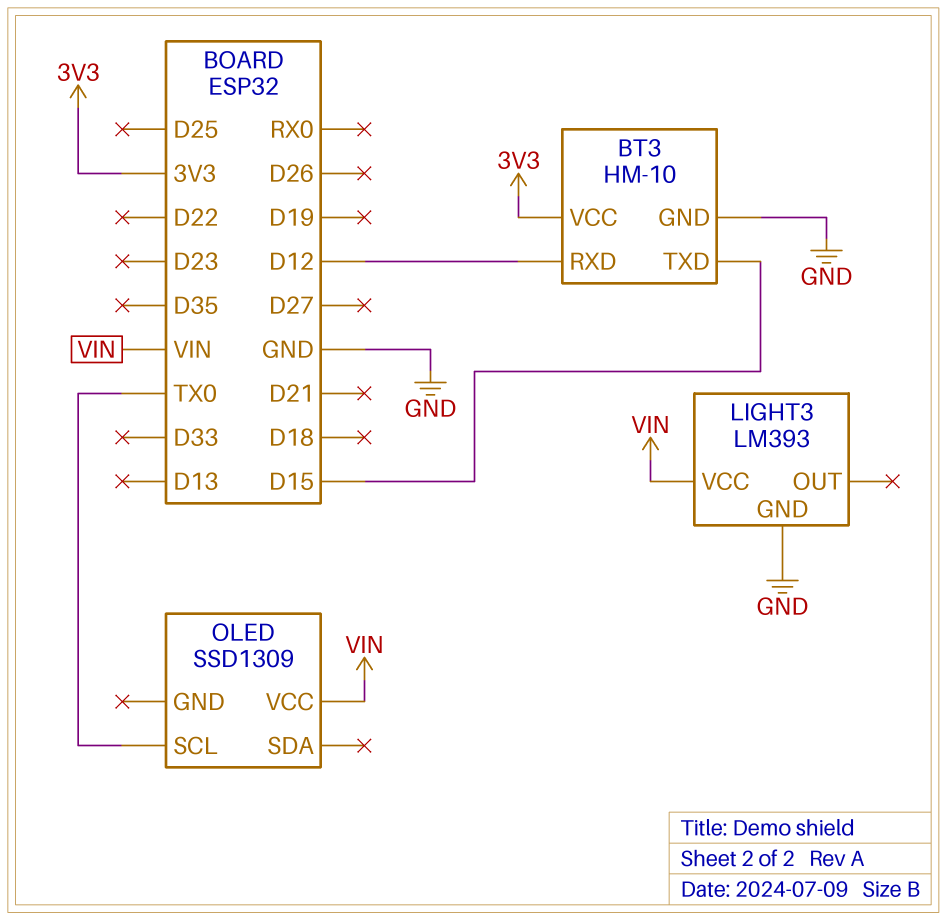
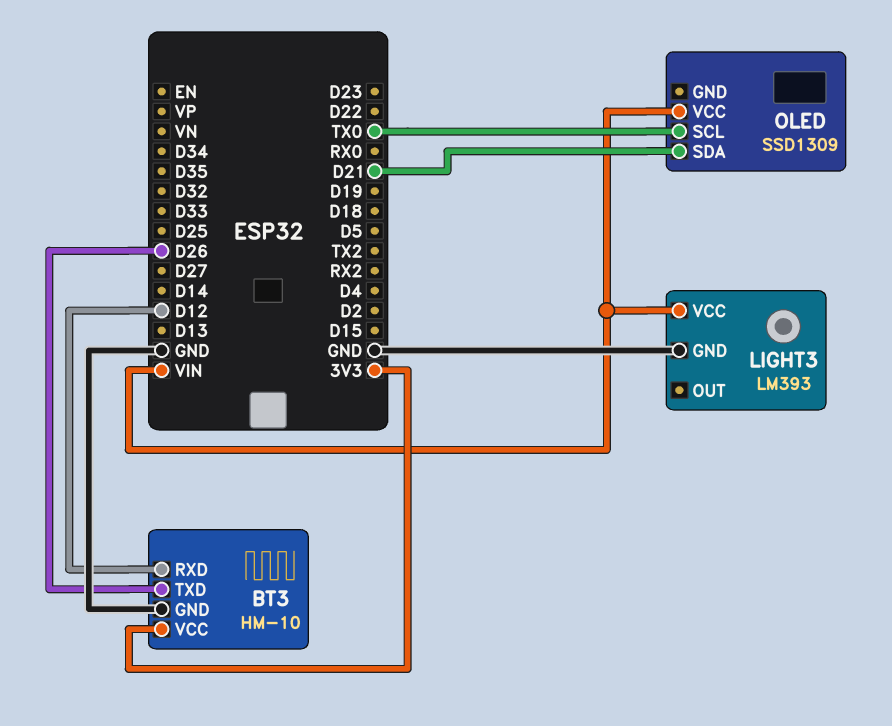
BT3 pin TXD: D15 -> D26
OLED pin SDA: none -> D21

